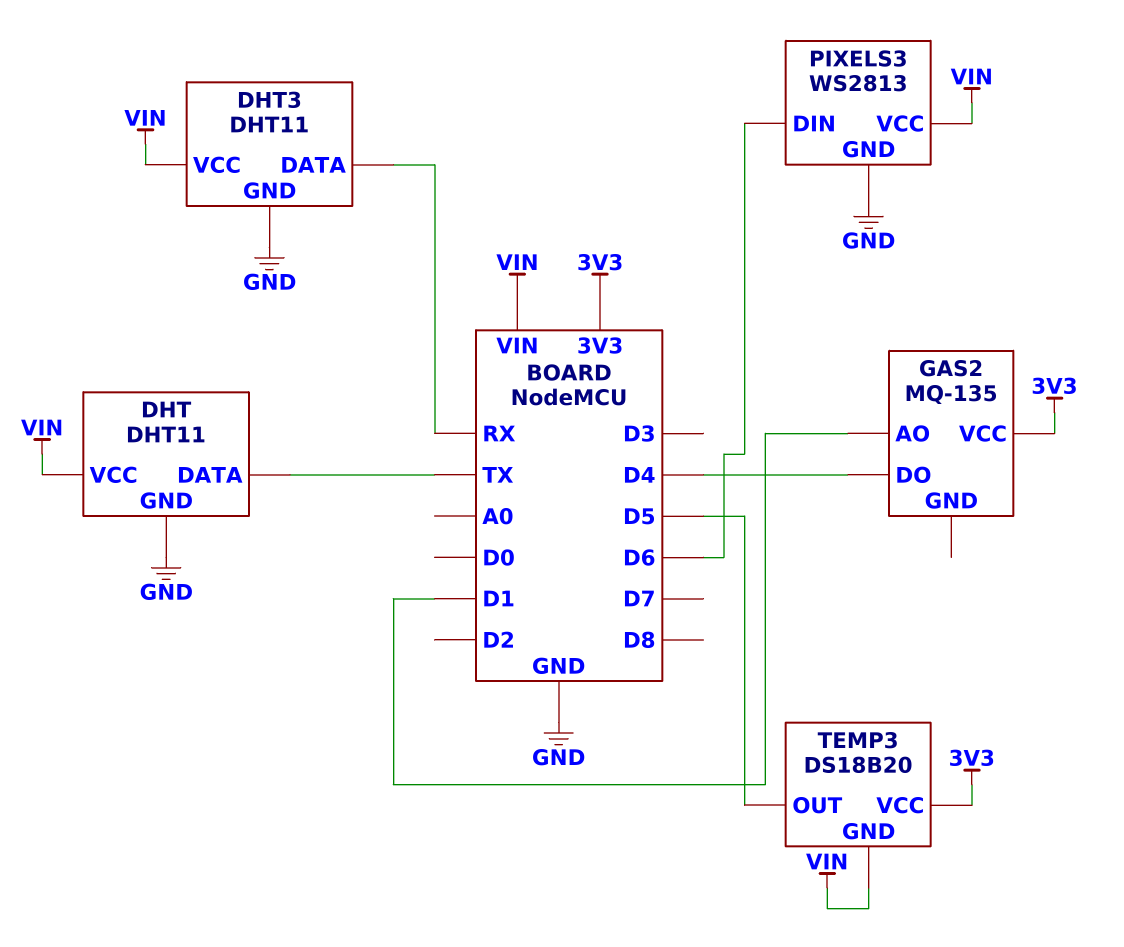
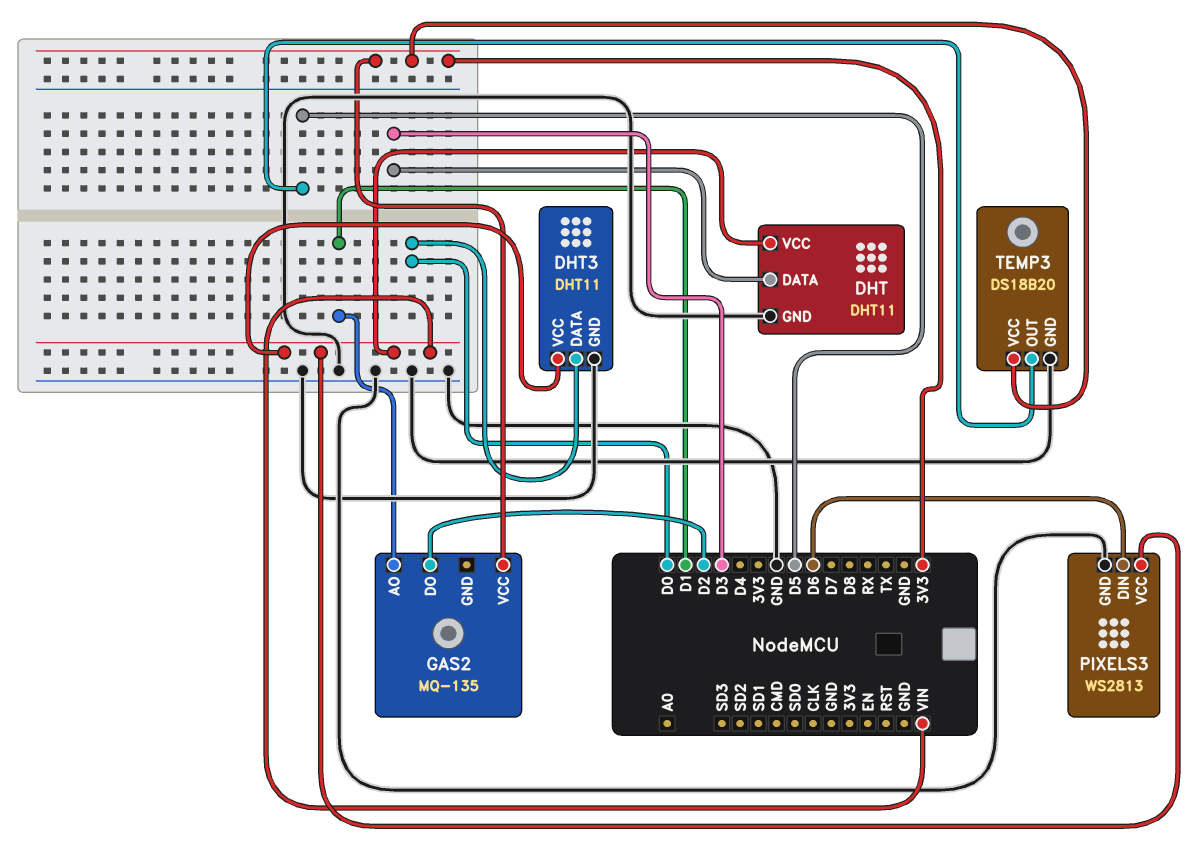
DHT pin DATA: TX -> D3
DHT3 pin DATA: RX -> D0
GAS2 pin DO: D4 -> D2
TEMP3 pin GND: VIN -> GND

